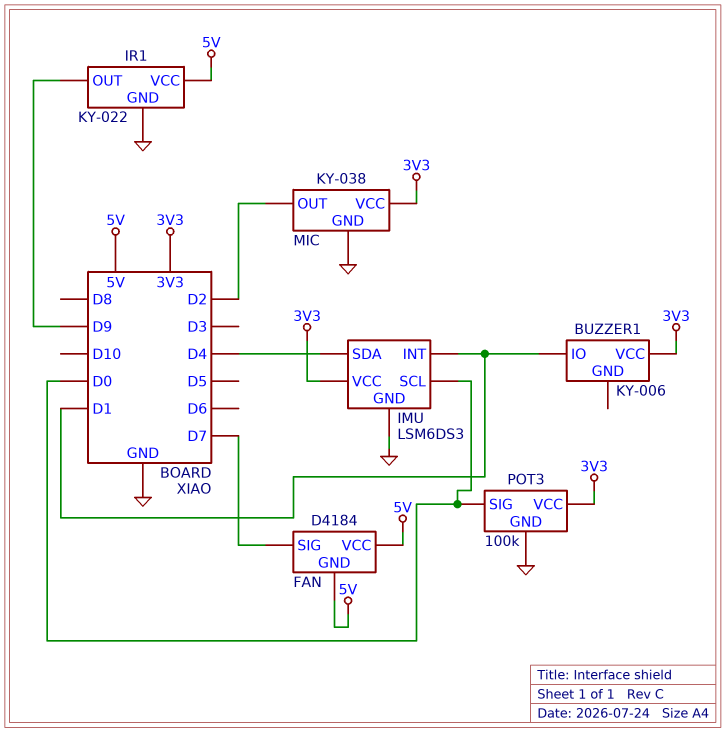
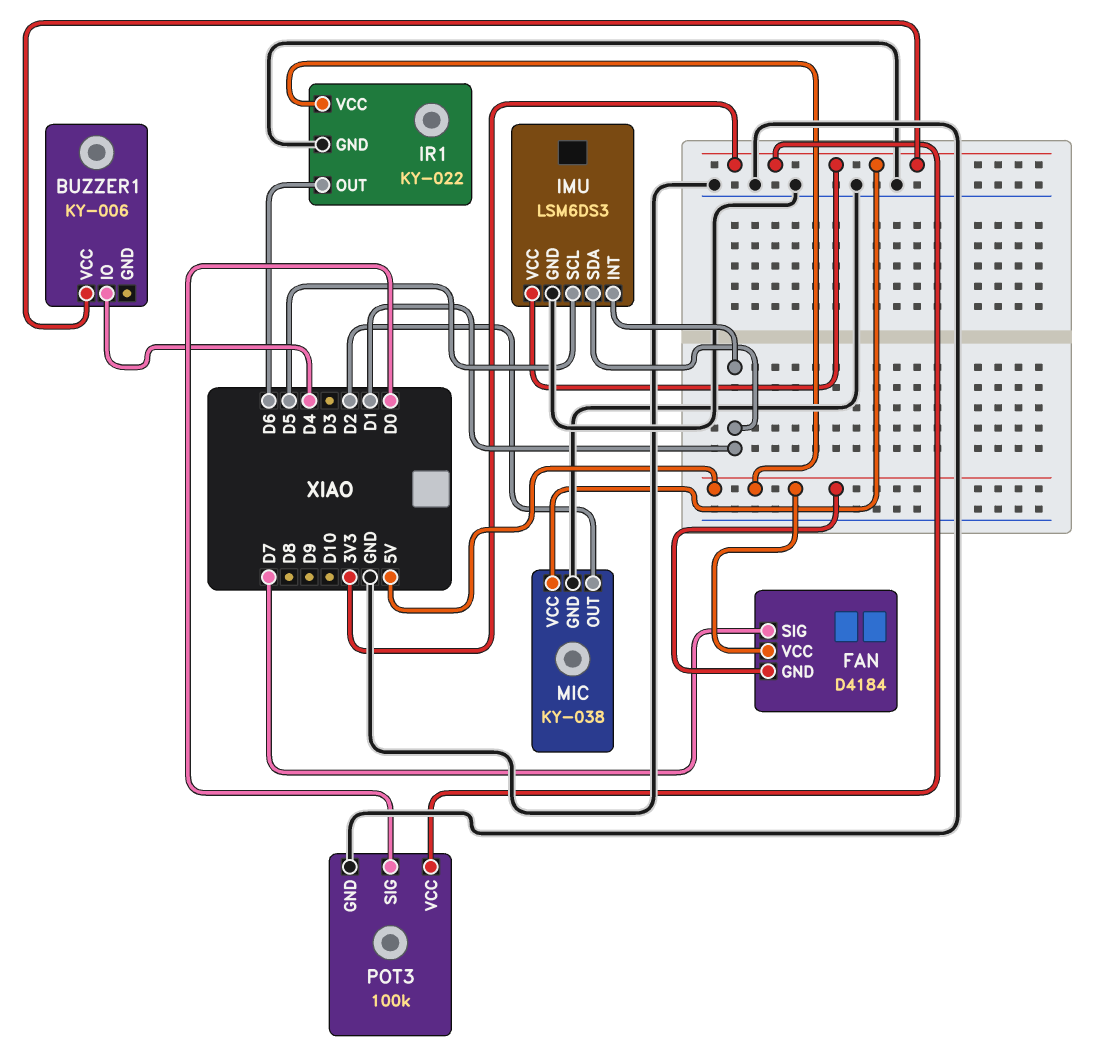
BUZZER1 pin IO: D1 -> D4
IMU pin SCL: D0 -> D5
IMU pin SDA: D4 -> D1
IR1 pin OUT: D9 -> D6

